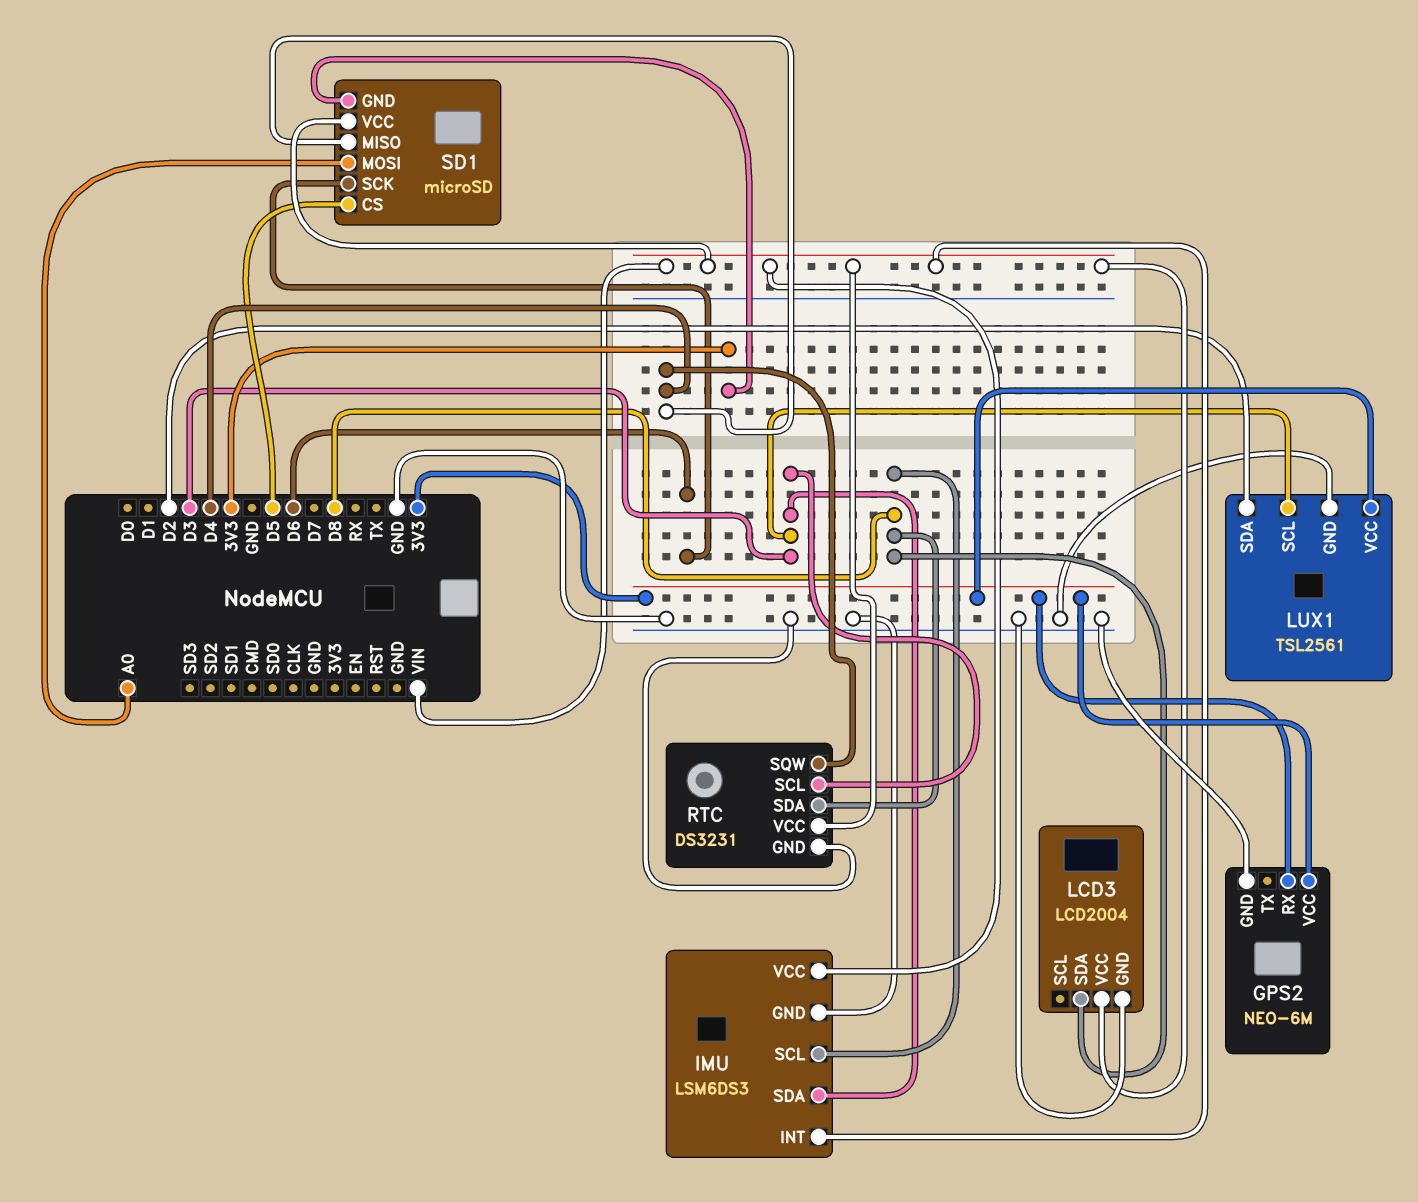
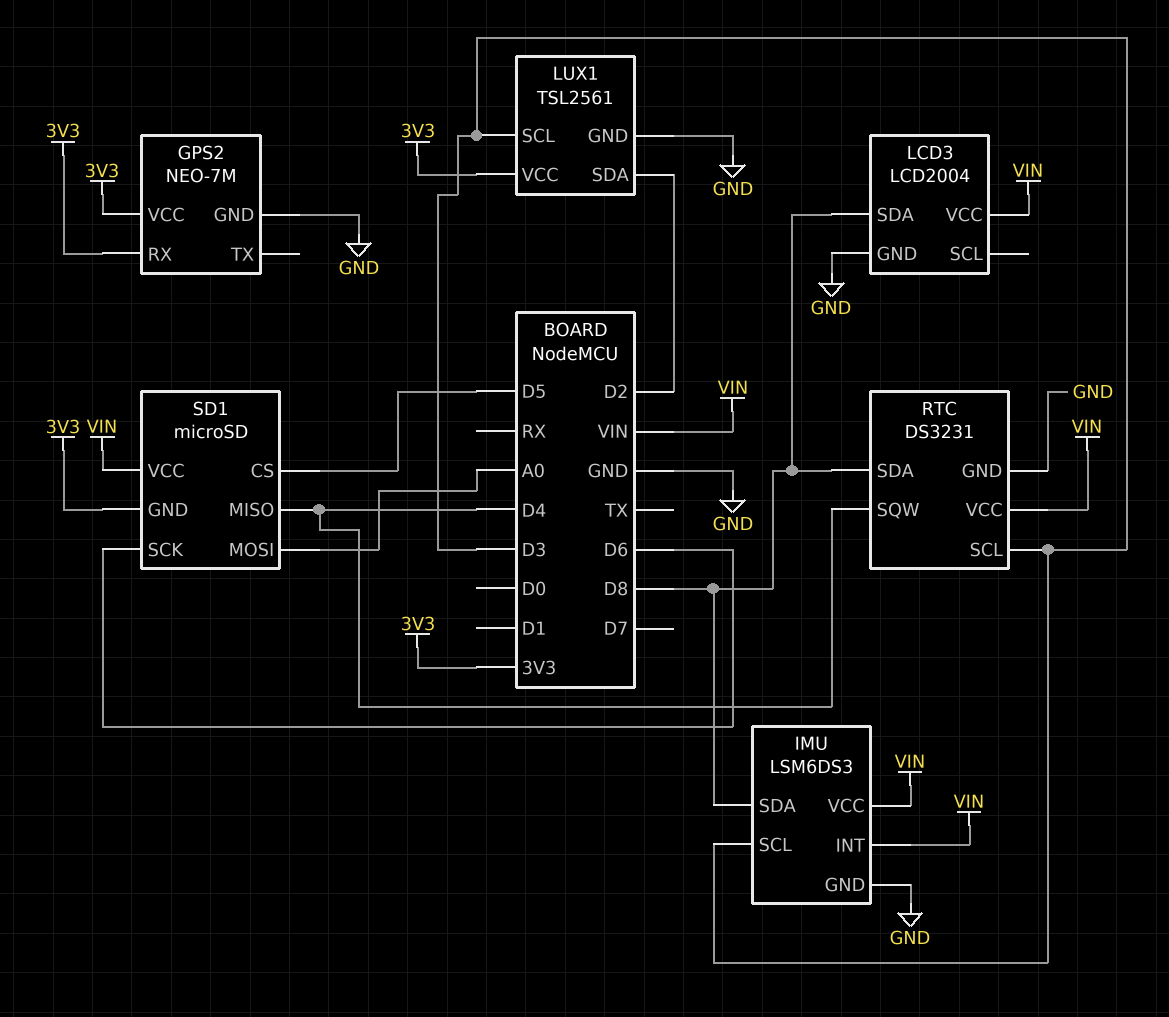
GPS2: NEO-6M -> NEO-7M
IMU pin SCL: D8 -> D3
IMU pin SDA: D3 -> D8

